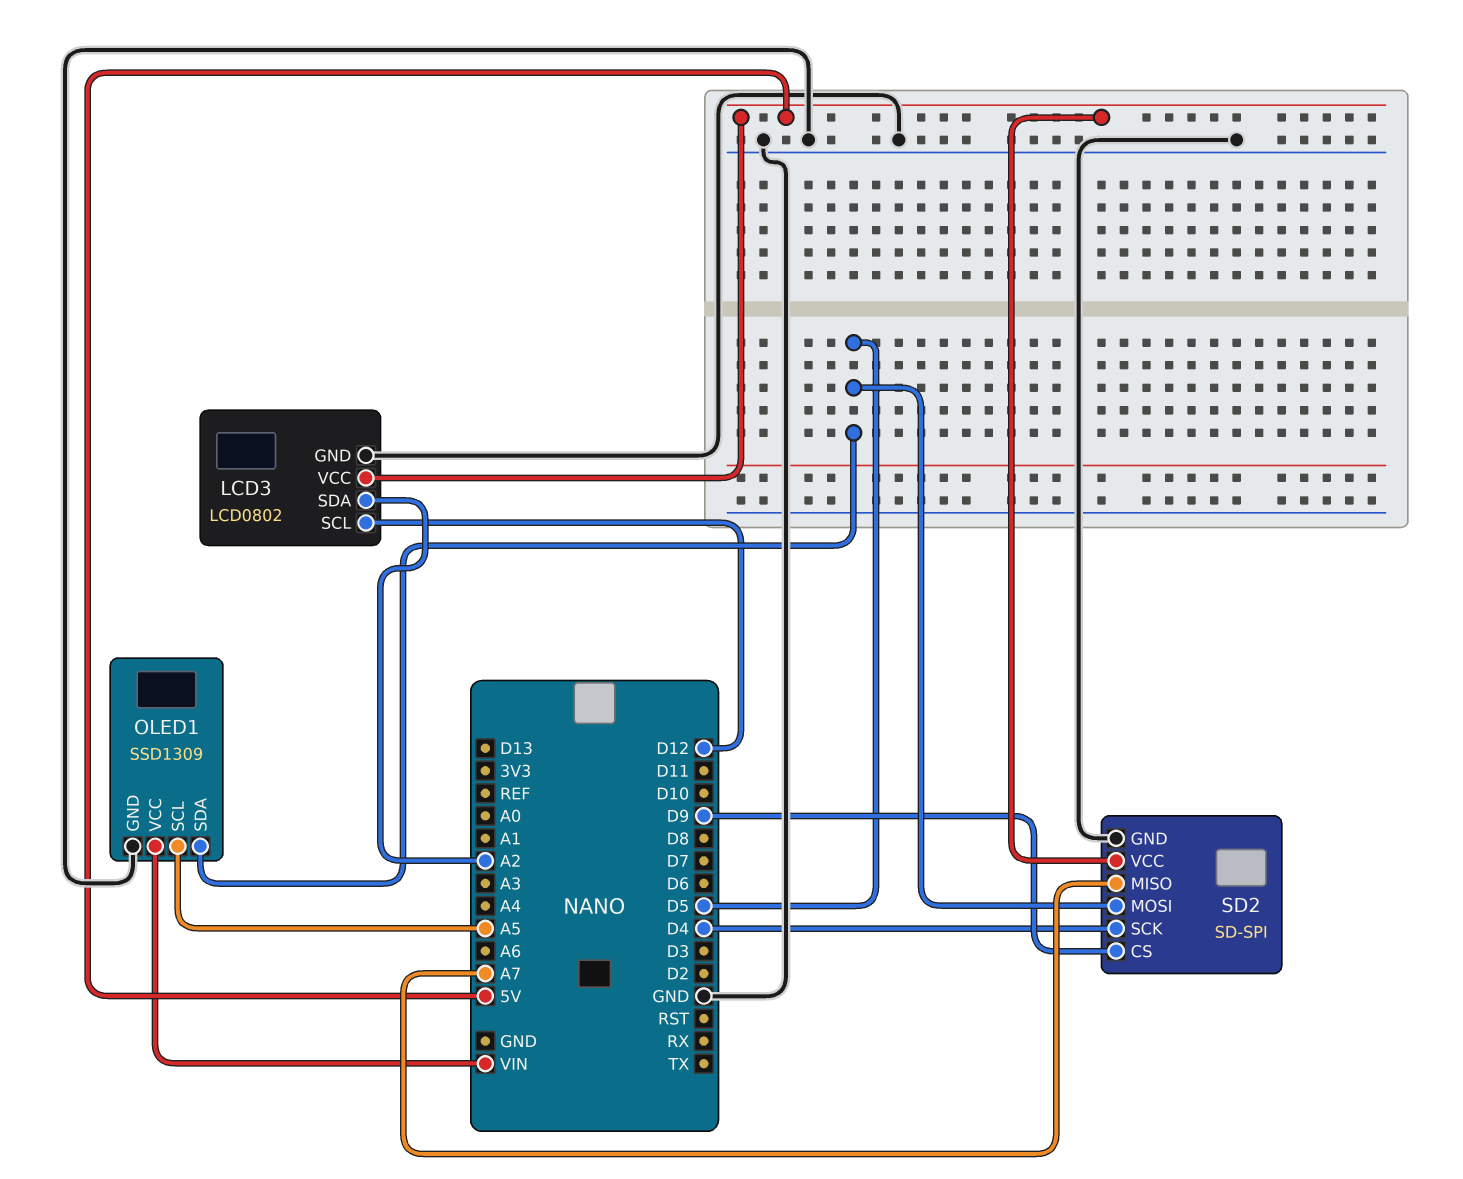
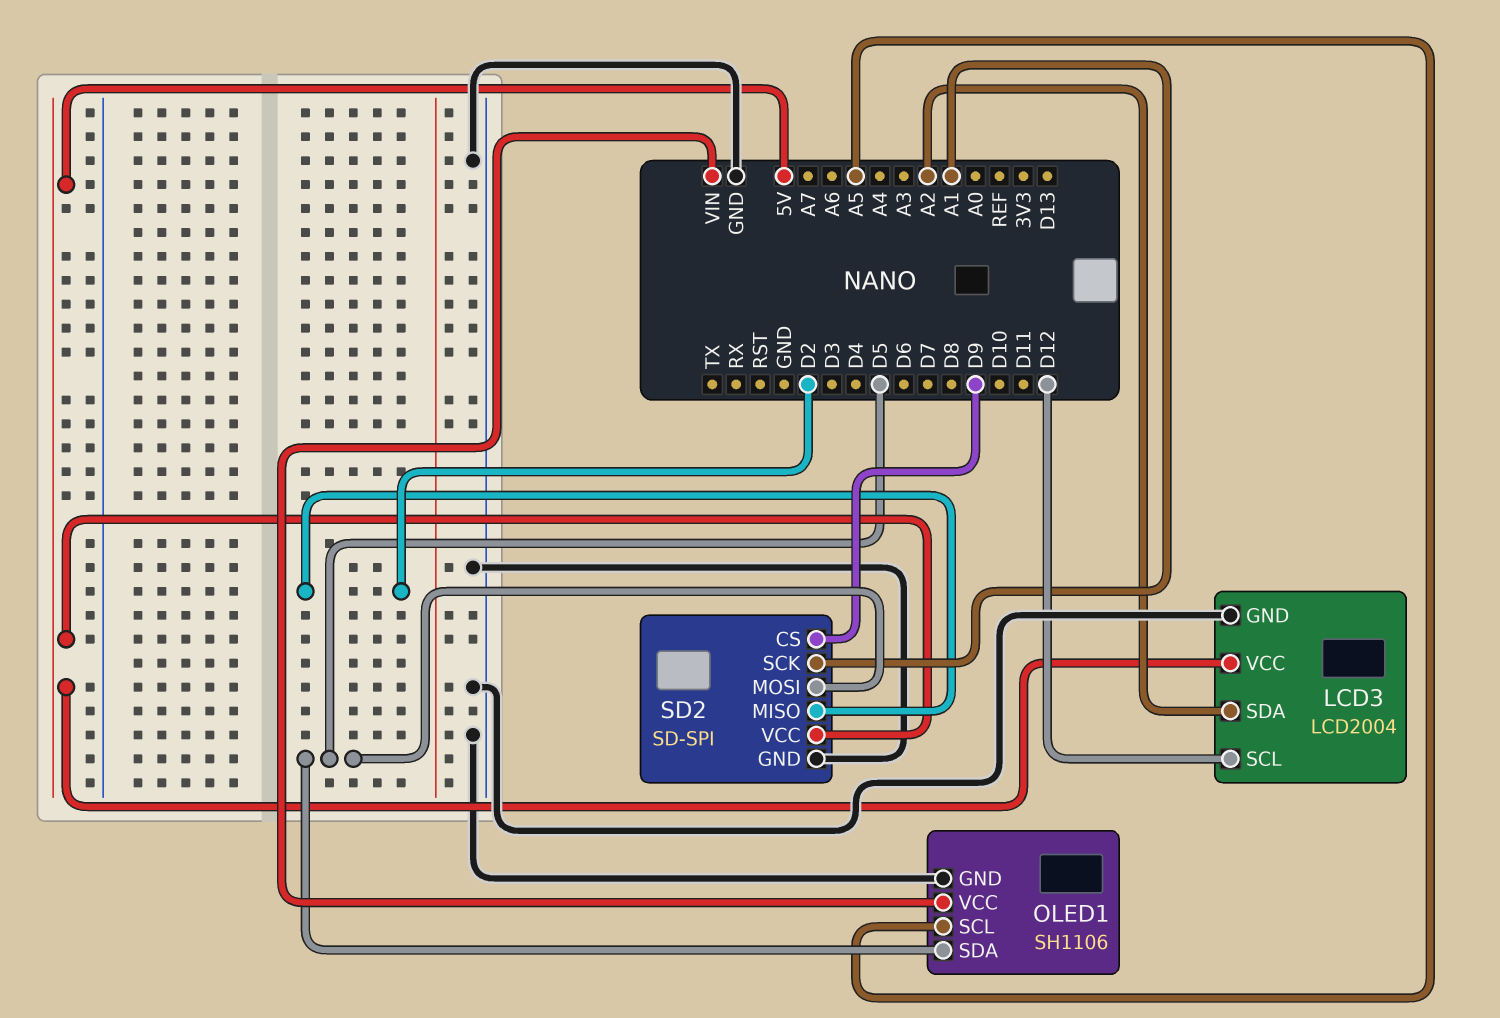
LCD3: LCD0802 -> LCD2004
OLED1: SSD1309 -> SH1106
SD2 pin MISO: A7 -> D2
SD2 pin SCK: D4 -> A1

